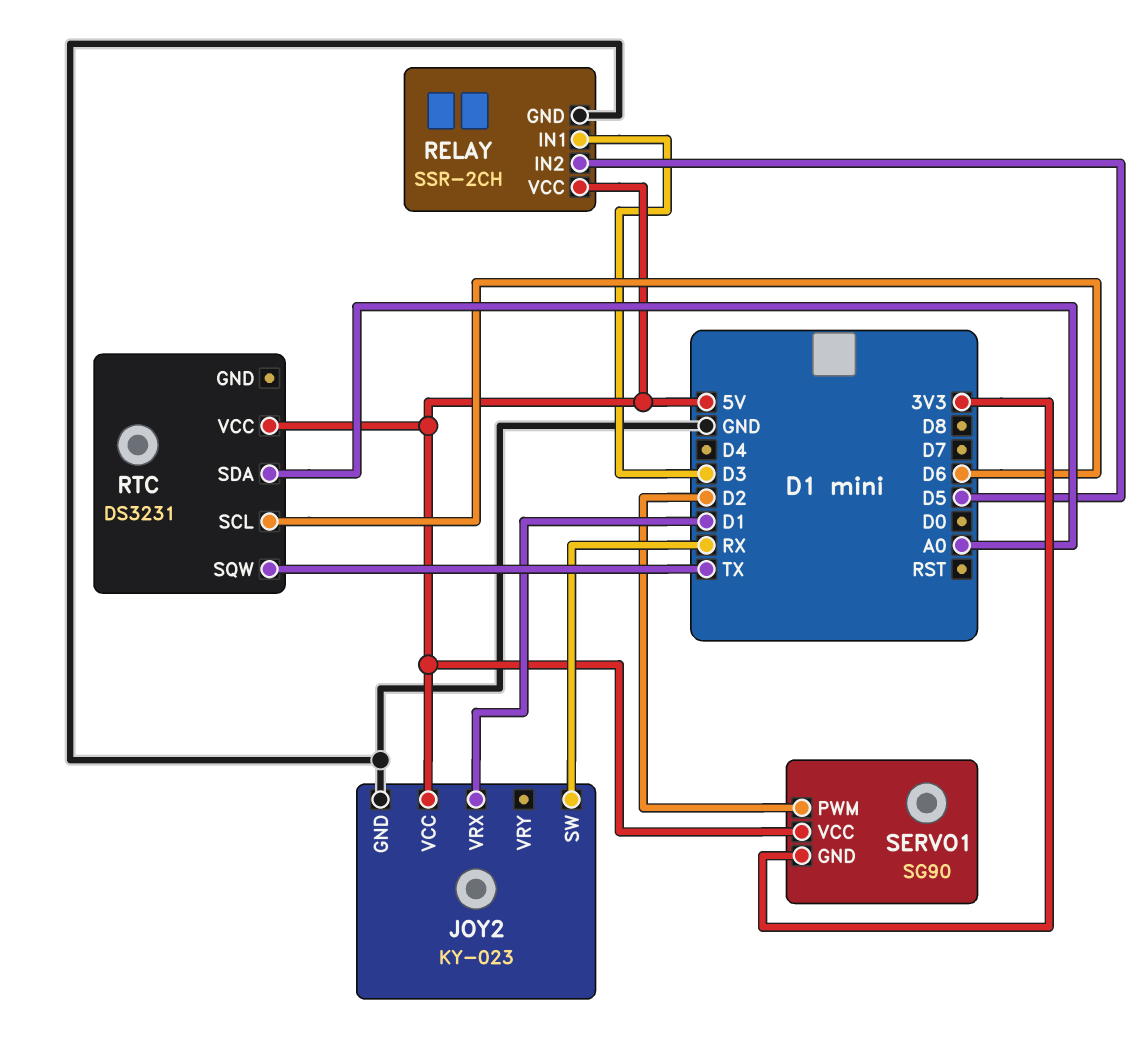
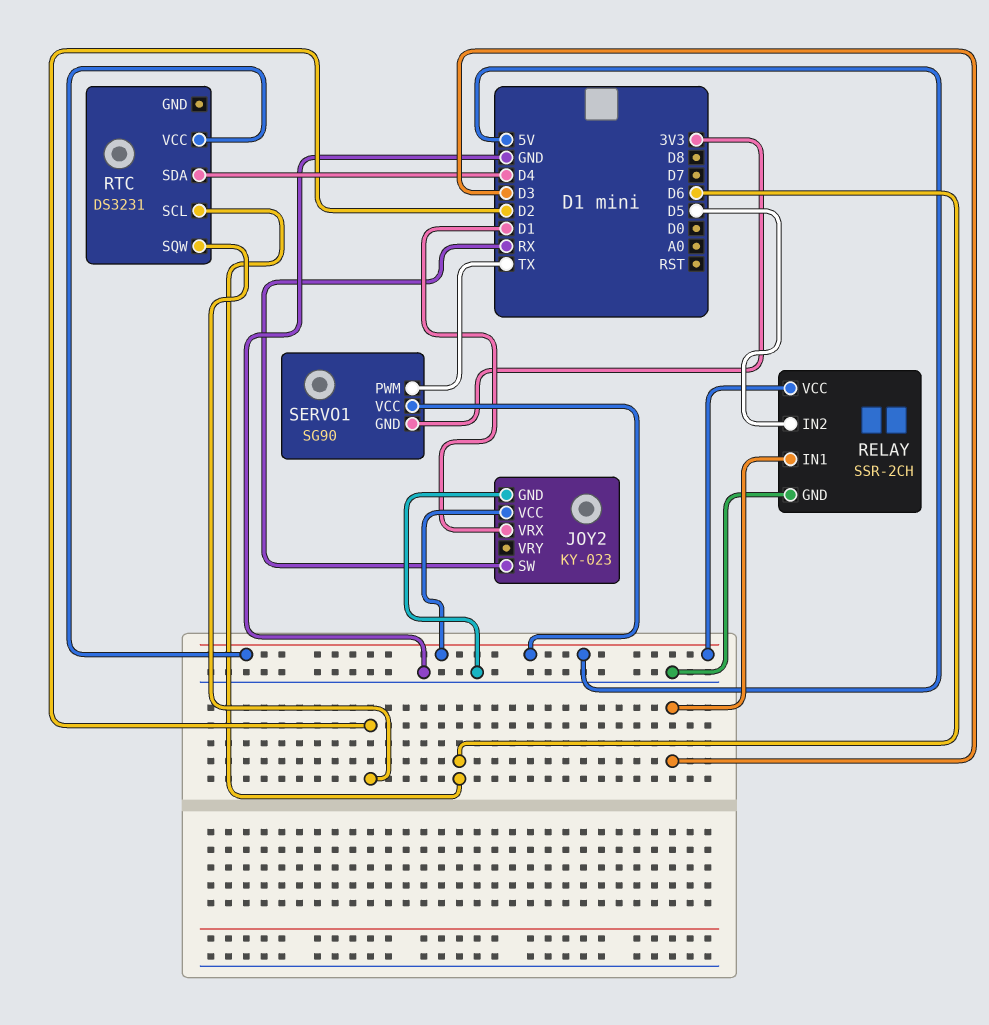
RTC pin SDA: A0 -> D4
RTC pin SQW: TX -> D2
SERVO1 pin PWM: D2 -> TX

